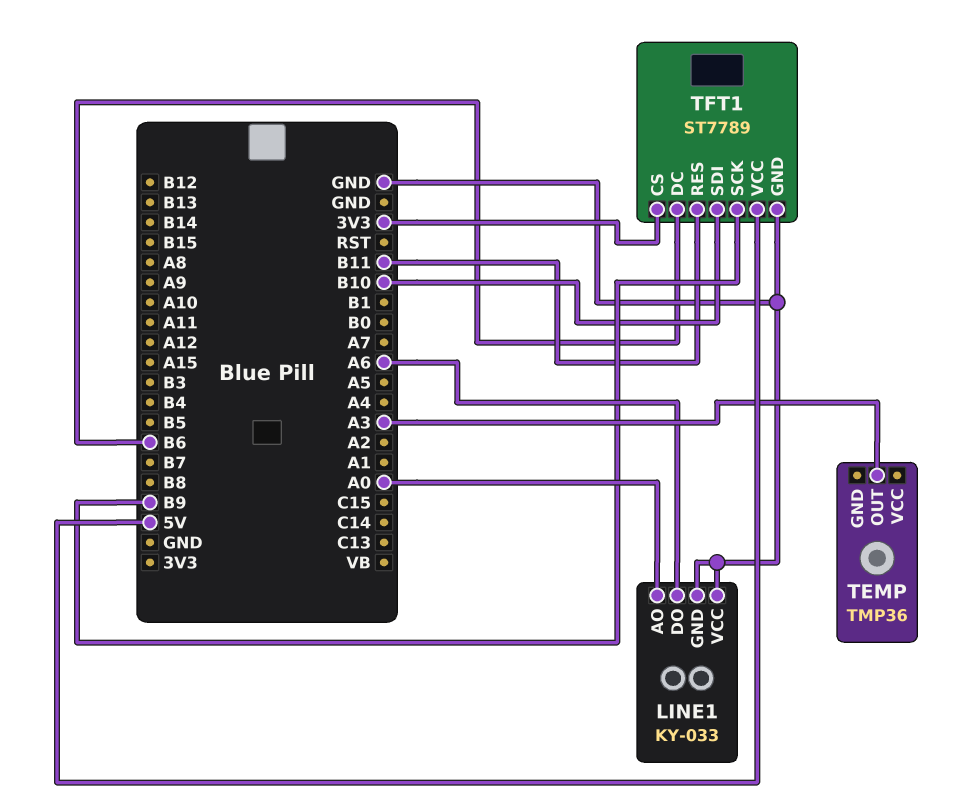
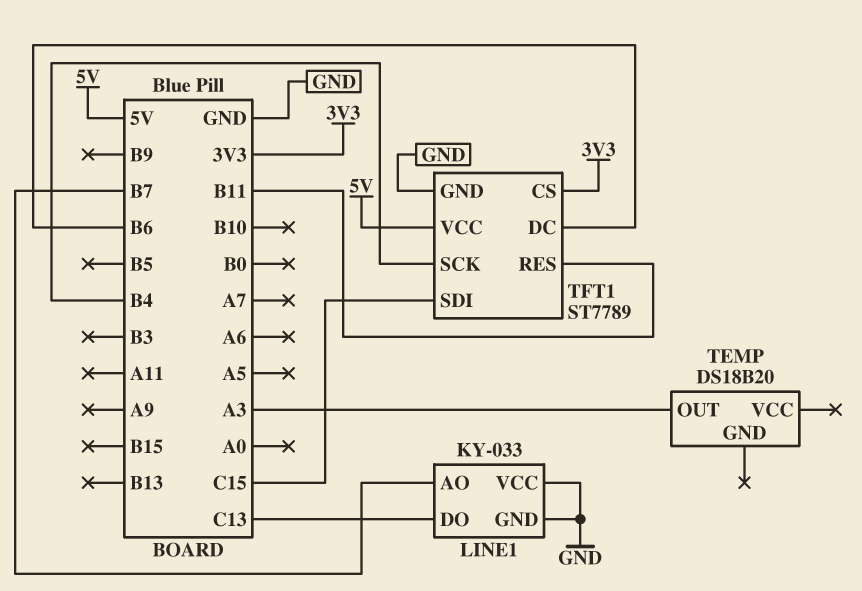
LINE1 pin AO: A0 -> B7
LINE1 pin DO: A6 -> C13
TEMP: TMP36 -> DS18B20
TFT1 pin SCK: B9 -> B4
TFT1 pin SDI: B10 -> C15

